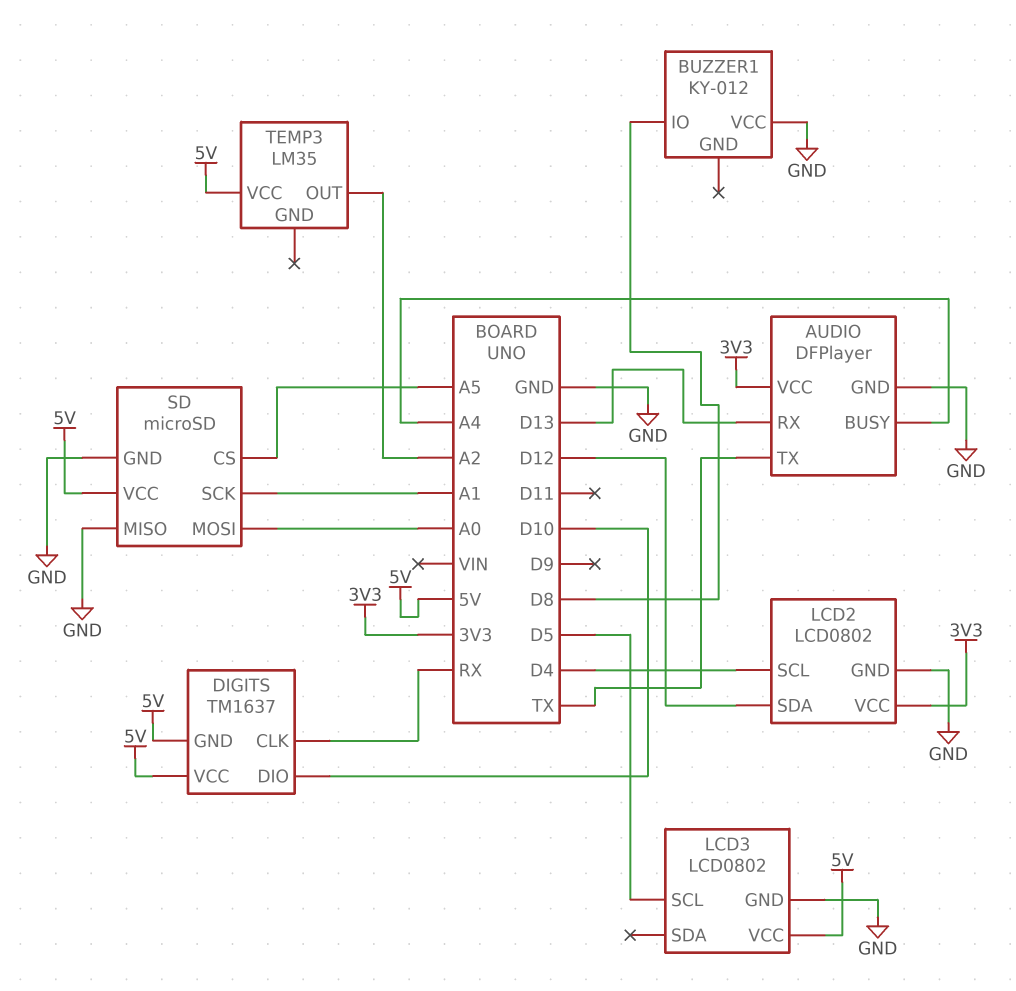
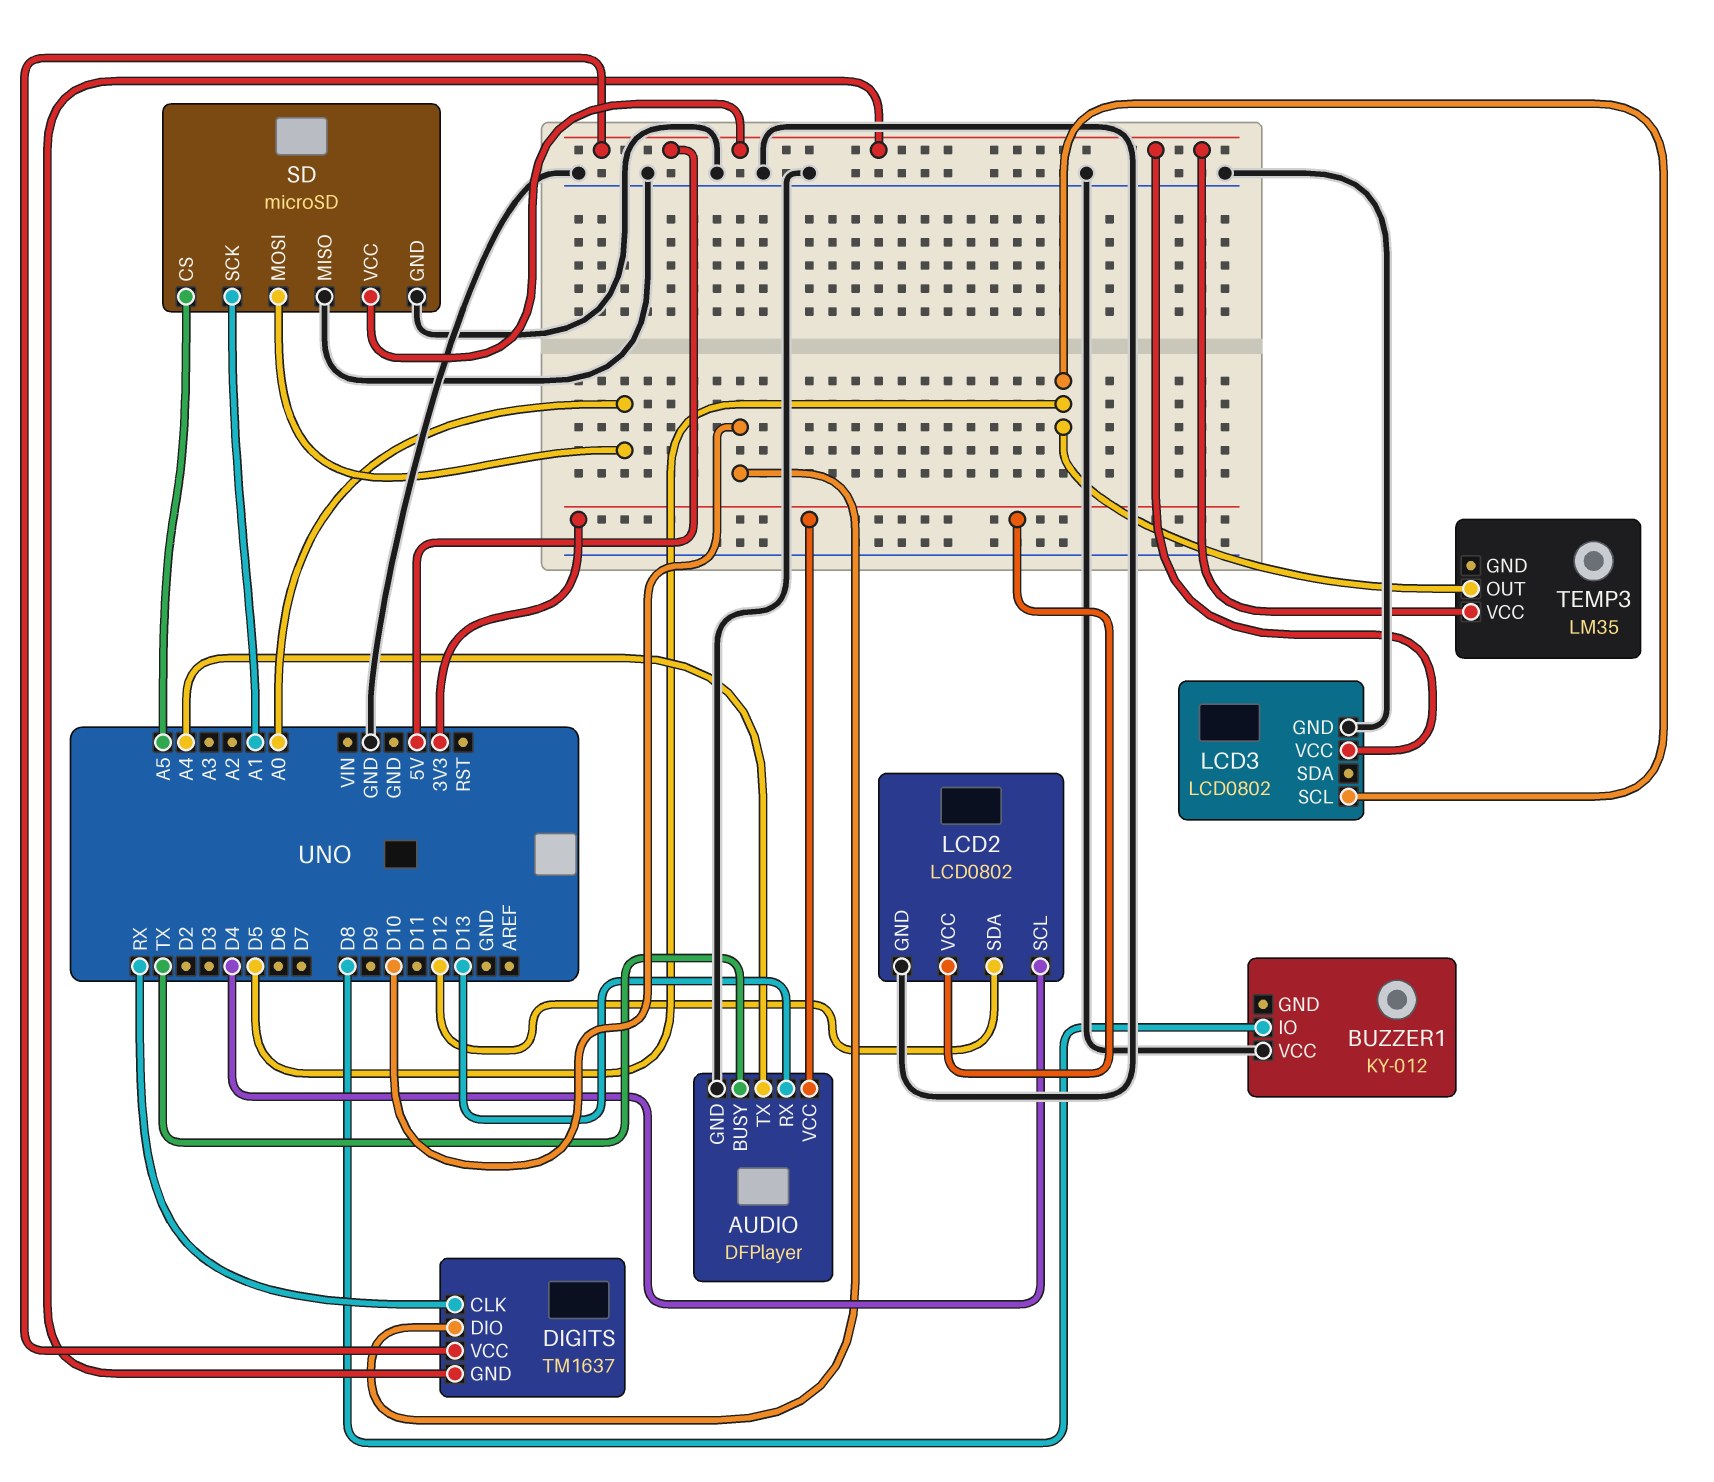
AUDIO pin BUSY: A4 -> TX
AUDIO pin TX: TX -> A4
TEMP3 pin OUT: A2 -> D5

